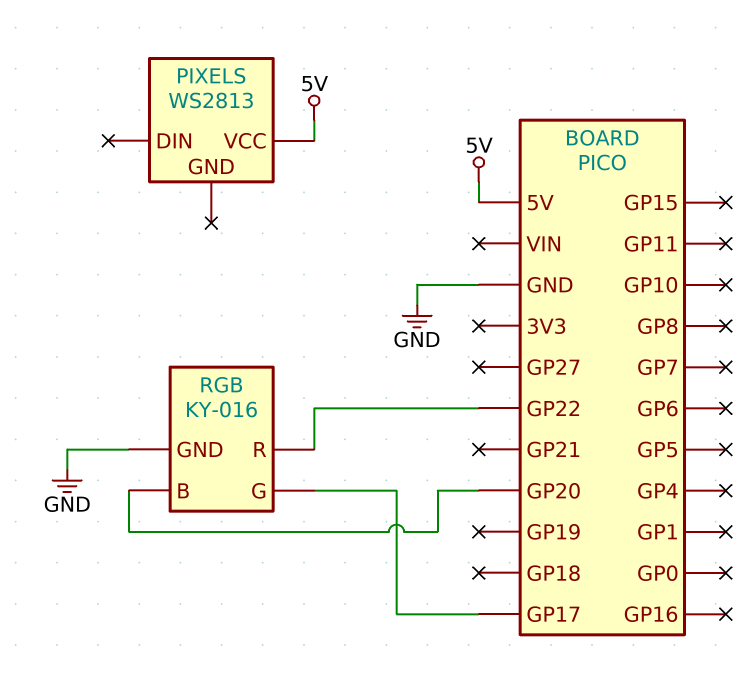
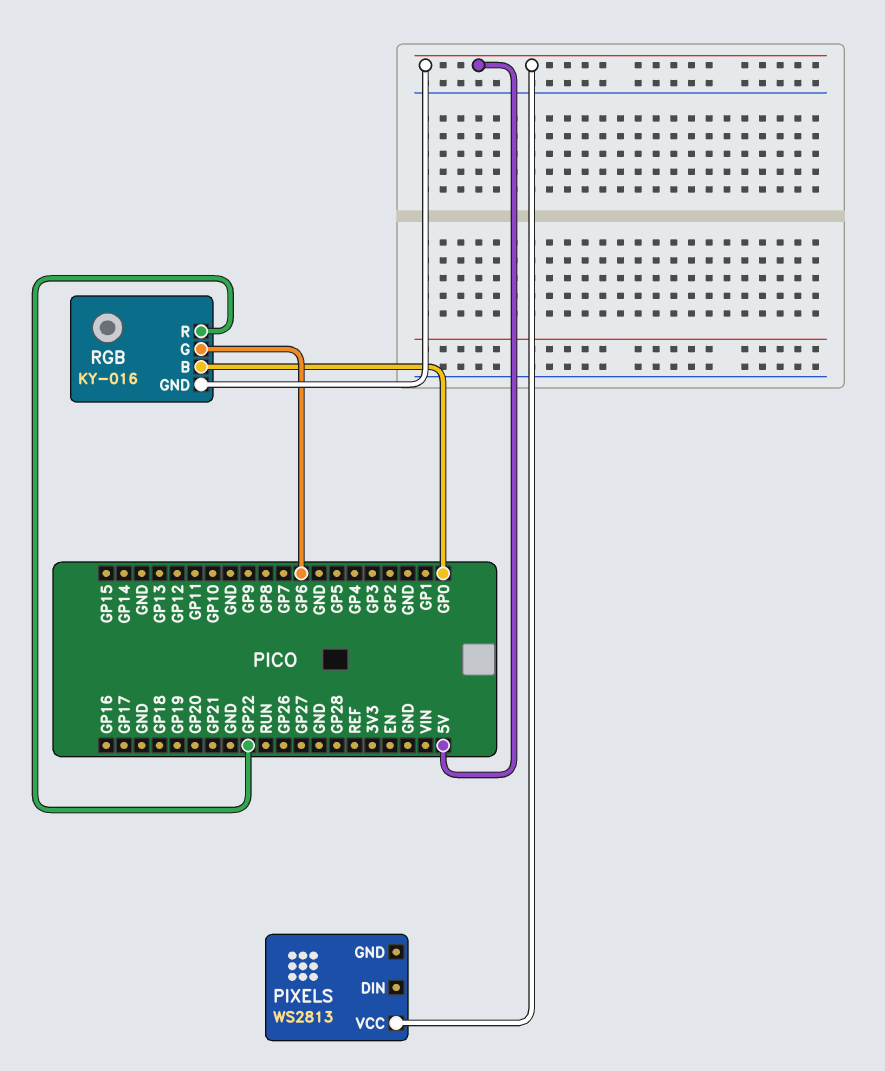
RGB pin B: GP20 -> GP0
RGB pin G: GP17 -> GP6
RGB pin GND: GND -> 5V

